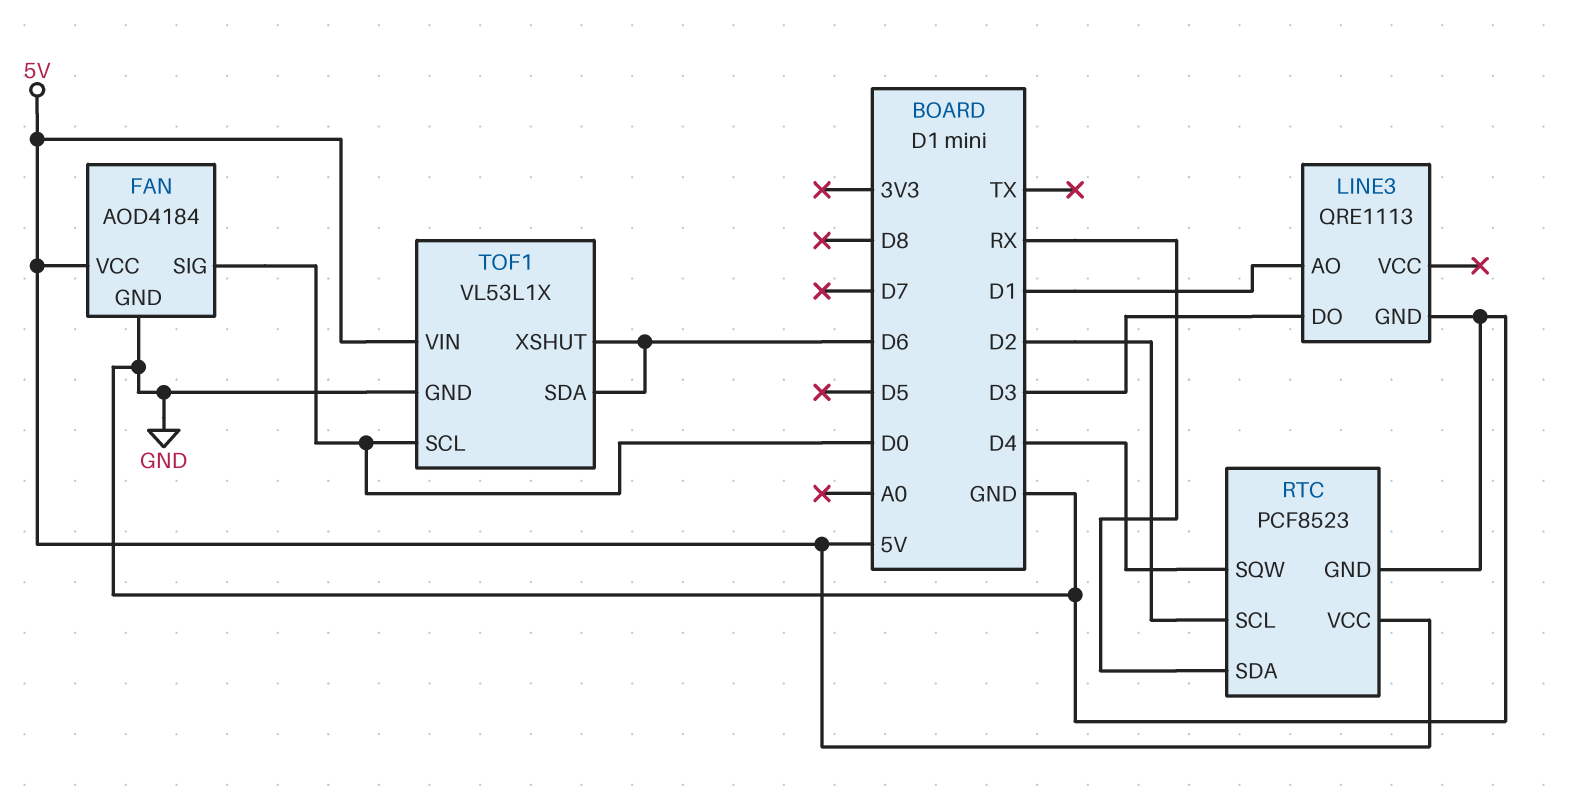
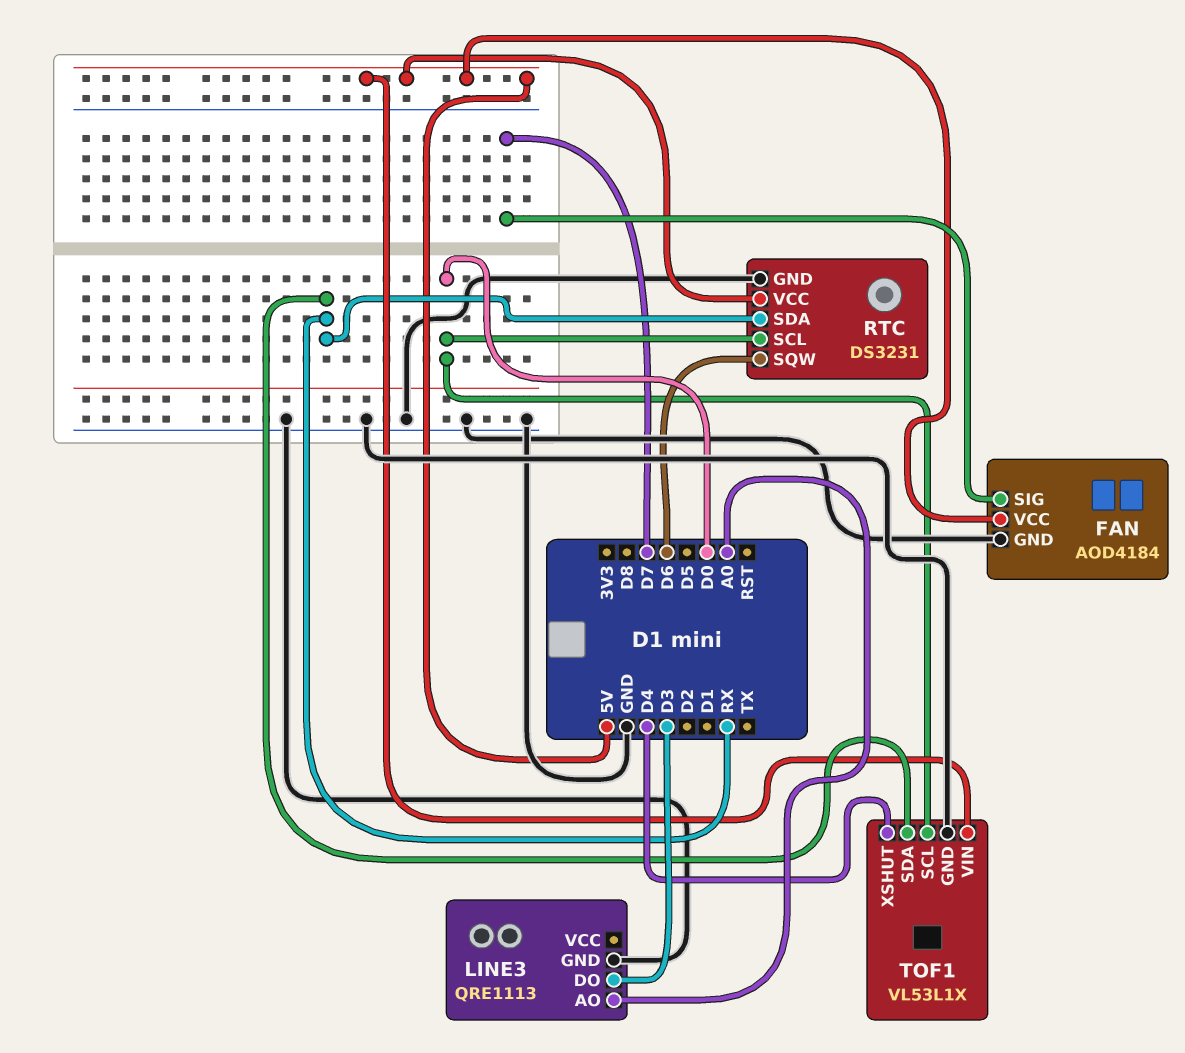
FAN pin SIG: D0 -> D7
LINE3 pin AO: D1 -> A0
RTC: PCF8523 -> DS3231
RTC pin SCL: D2 -> D0
RTC pin SQW: D4 -> D6
TOF1 pin SDA: D6 -> RX
TOF1 pin XSHUT: D6 -> D4

